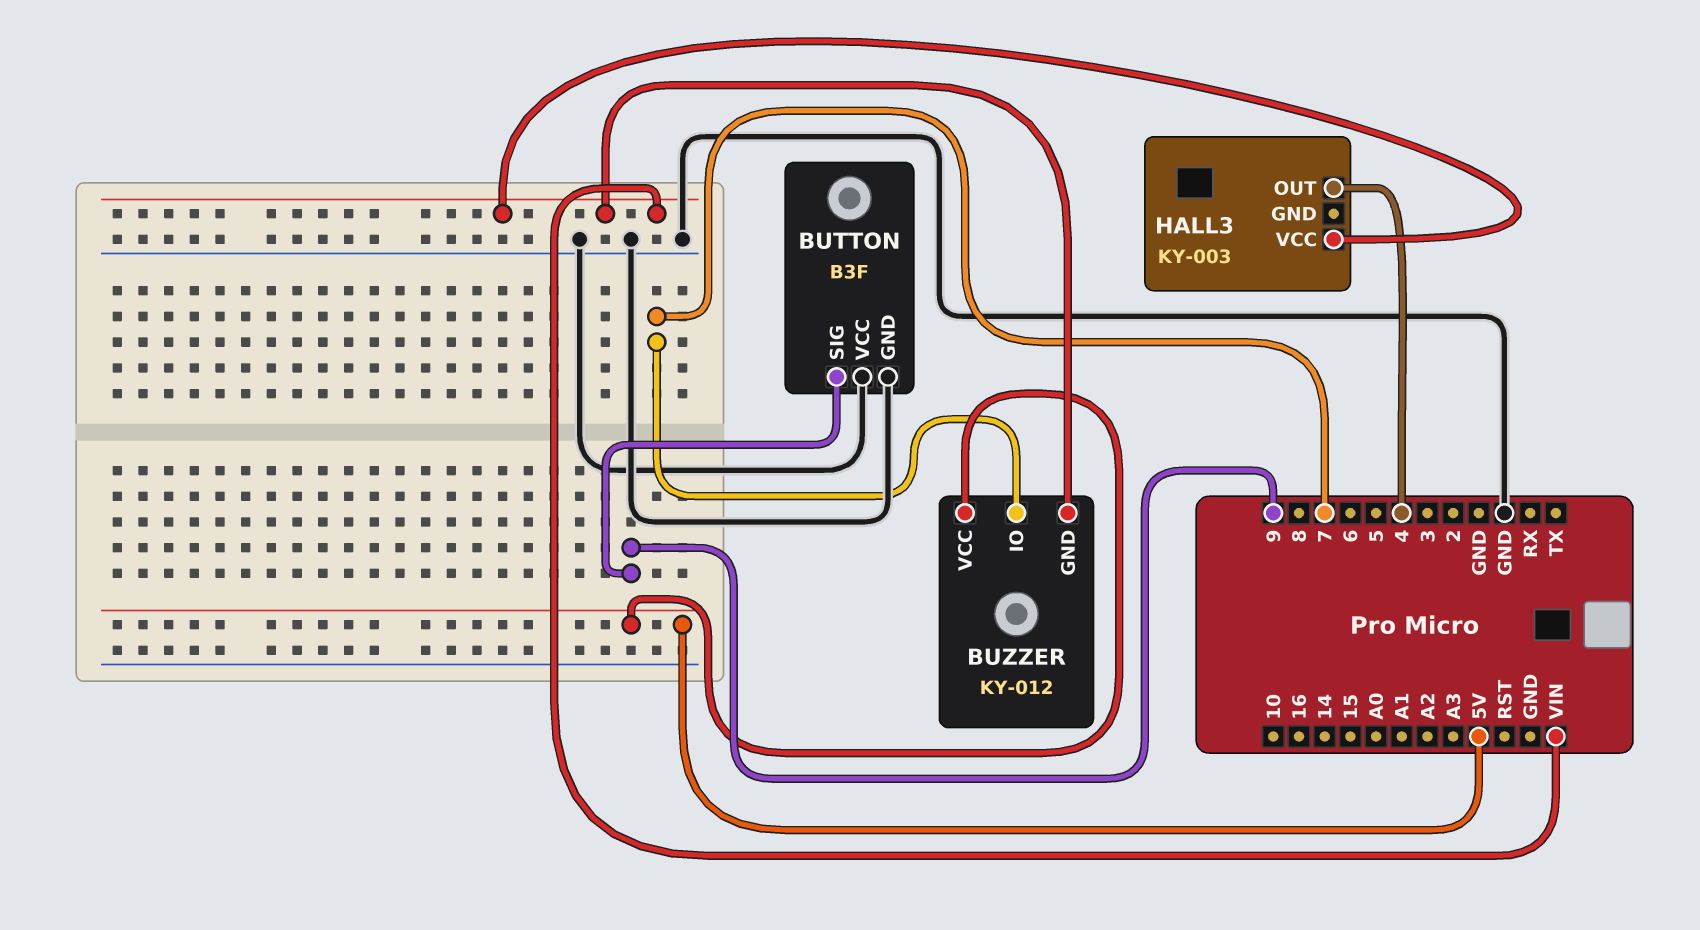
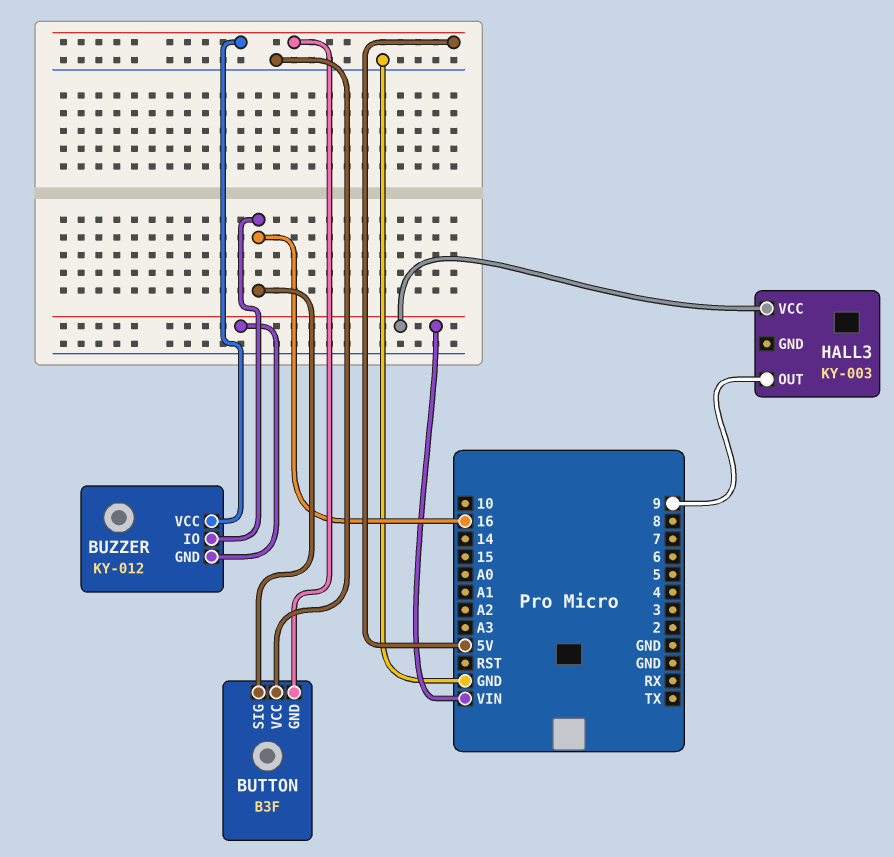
BUTTON pin GND: GND -> 5V
BUTTON pin SIG: 9 -> 16
BUZZER pin IO: 7 -> 16
HALL3 pin OUT: 4 -> 9

